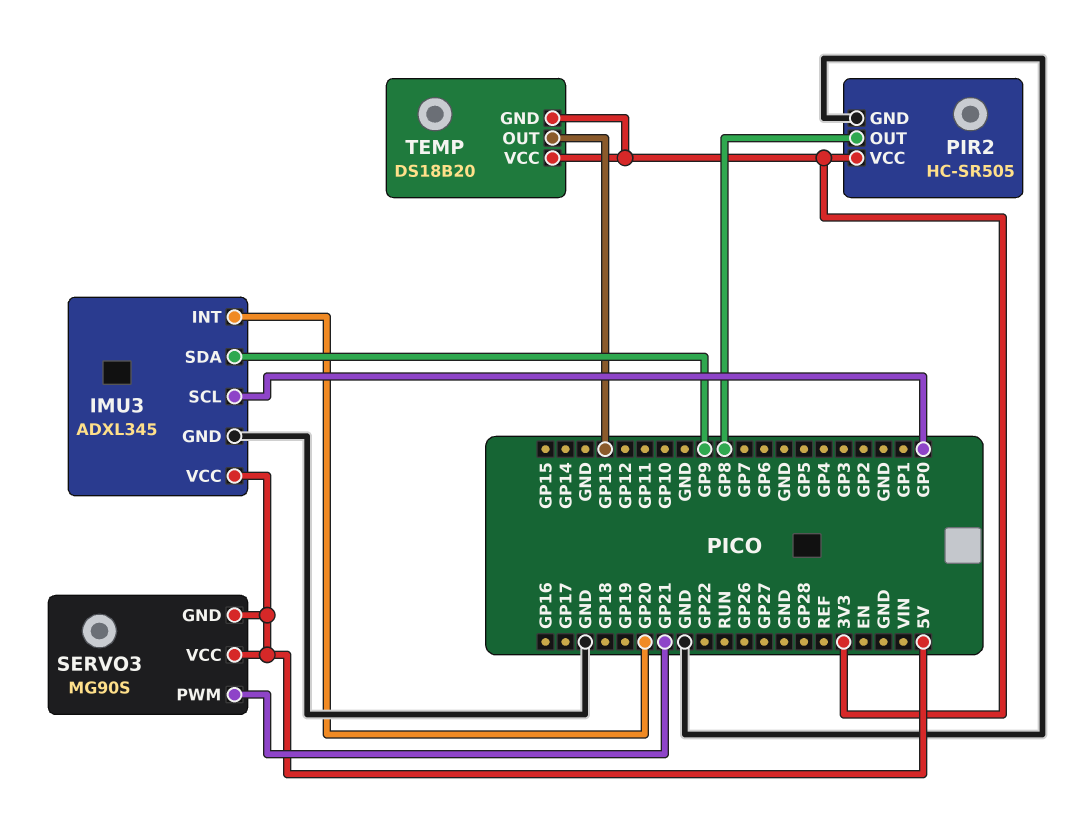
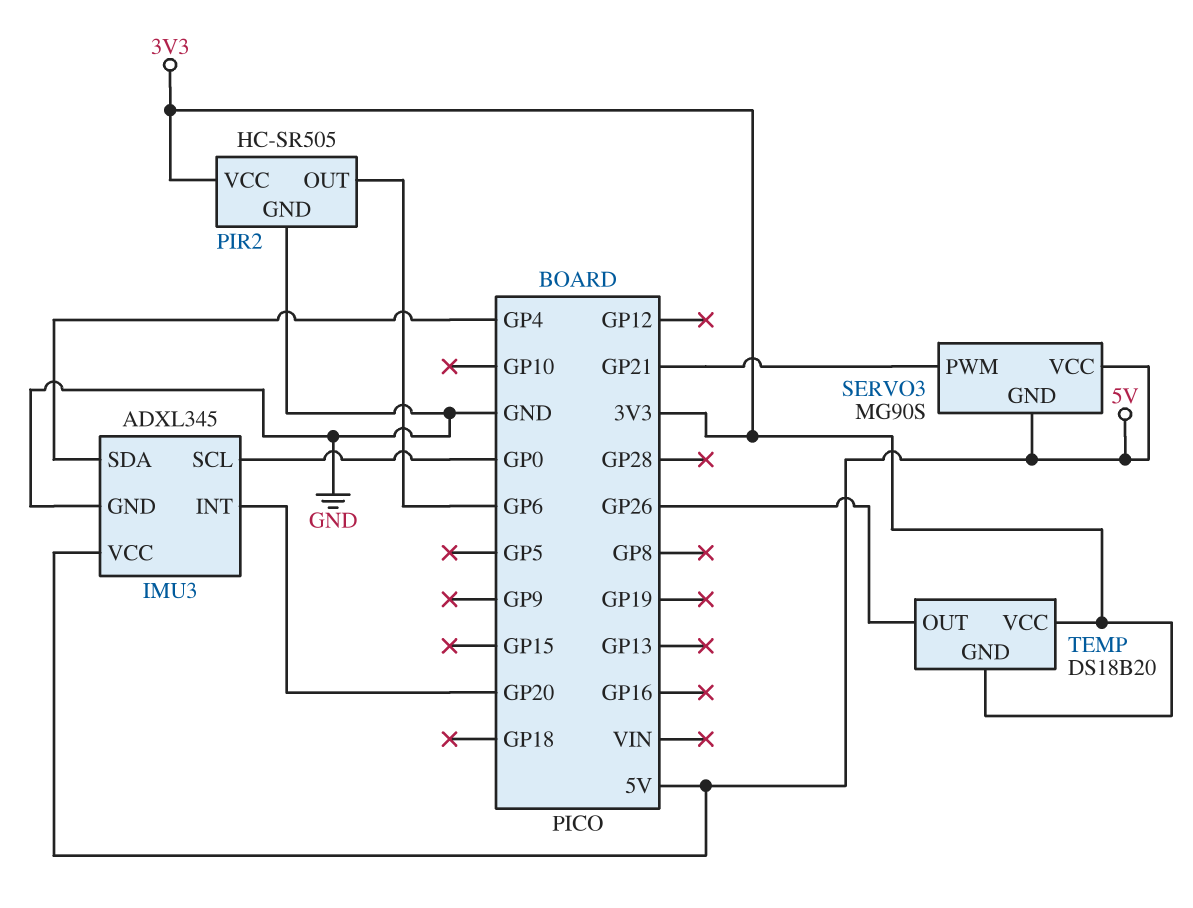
IMU3 pin SDA: GP9 -> GP4
PIR2 pin OUT: GP8 -> GP6
TEMP pin OUT: GP13 -> GP26

